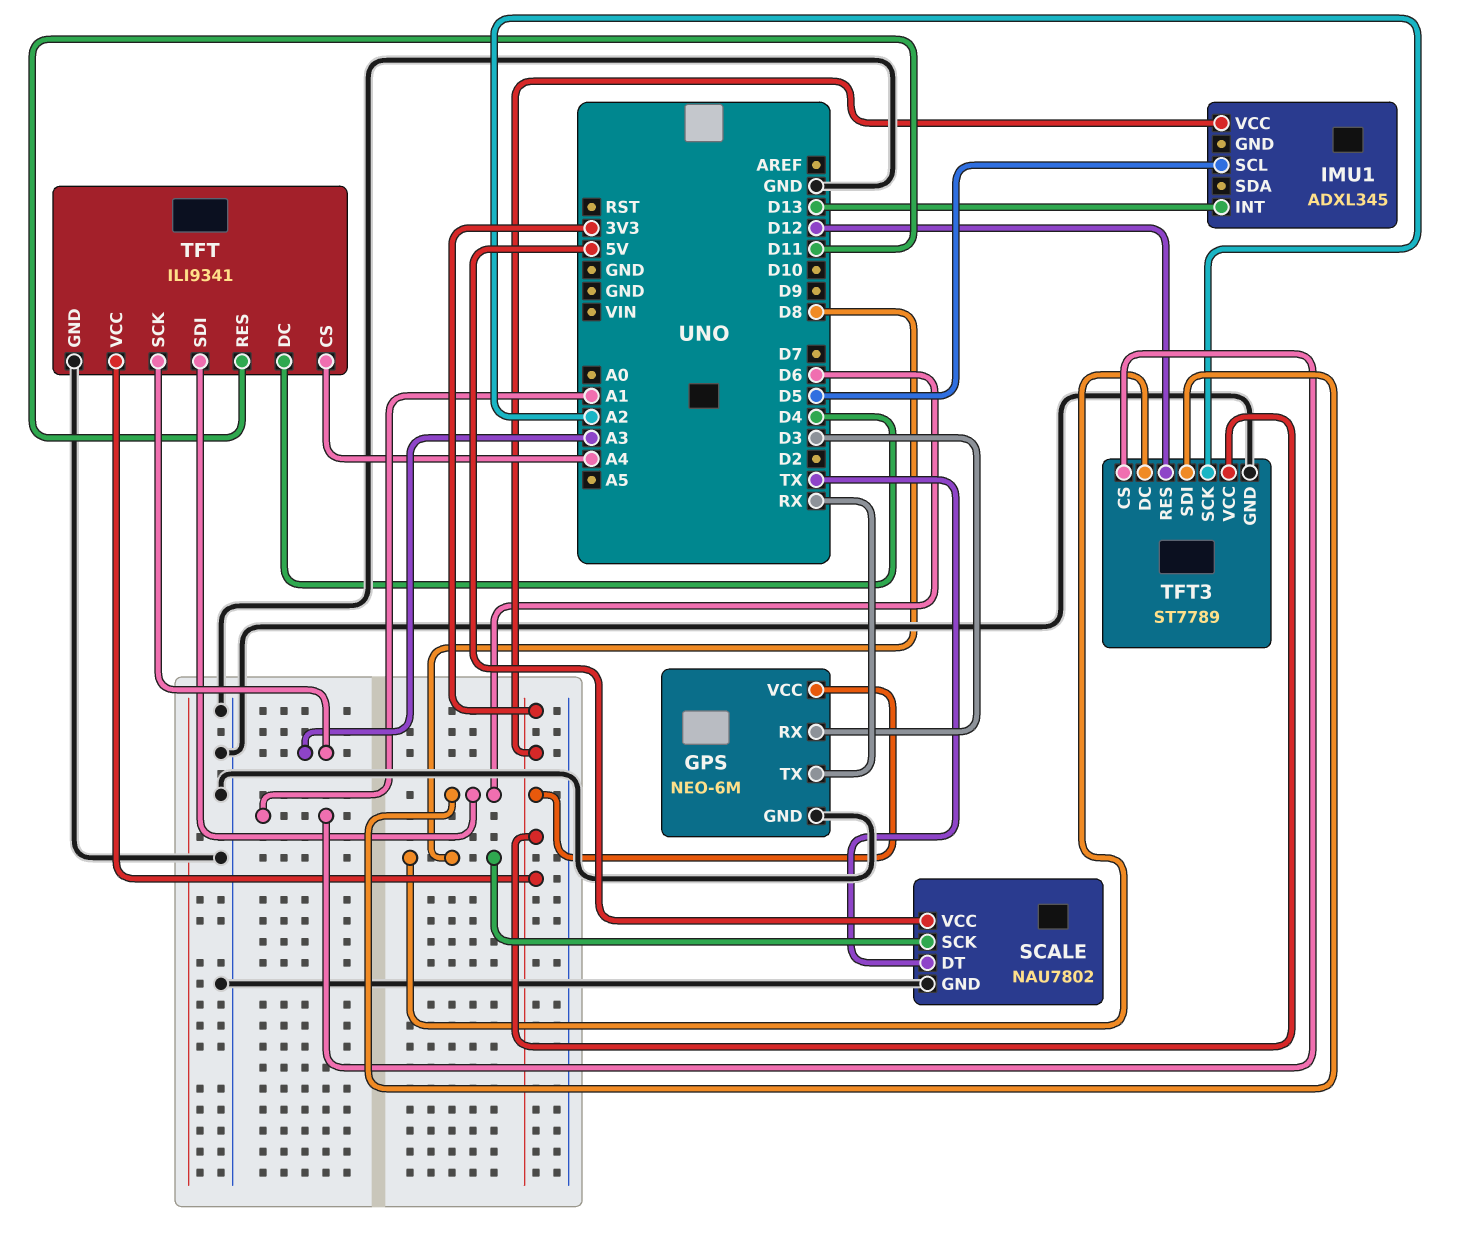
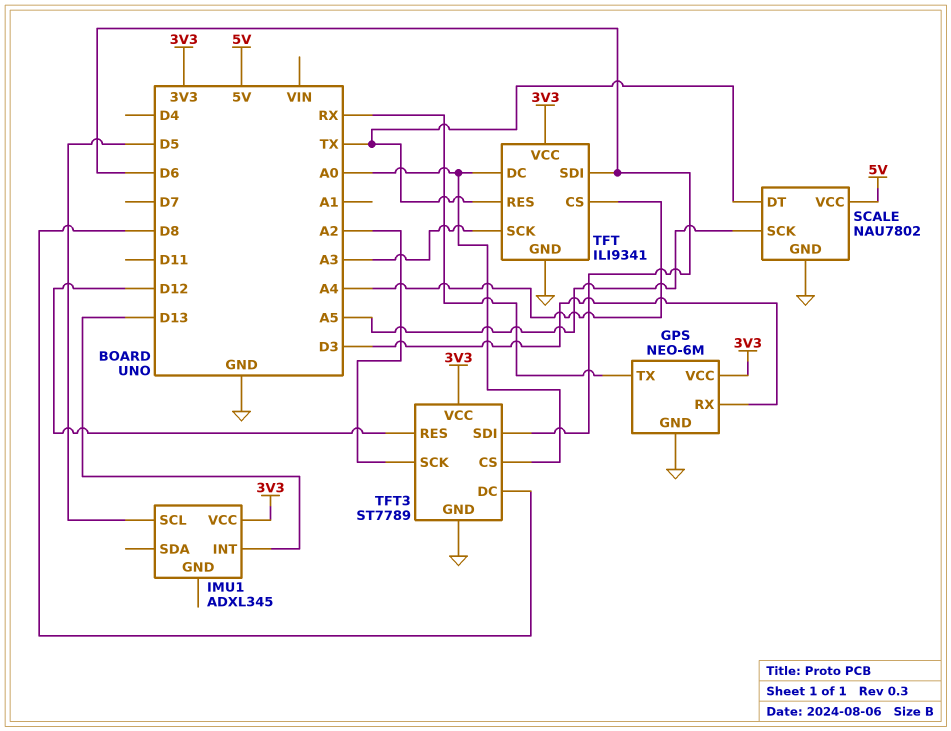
SCALE pin SCK: D8 -> A5
TFT pin DC: D4 -> A0
TFT pin RES: D11 -> TX
TFT3 pin CS: A1 -> A0

